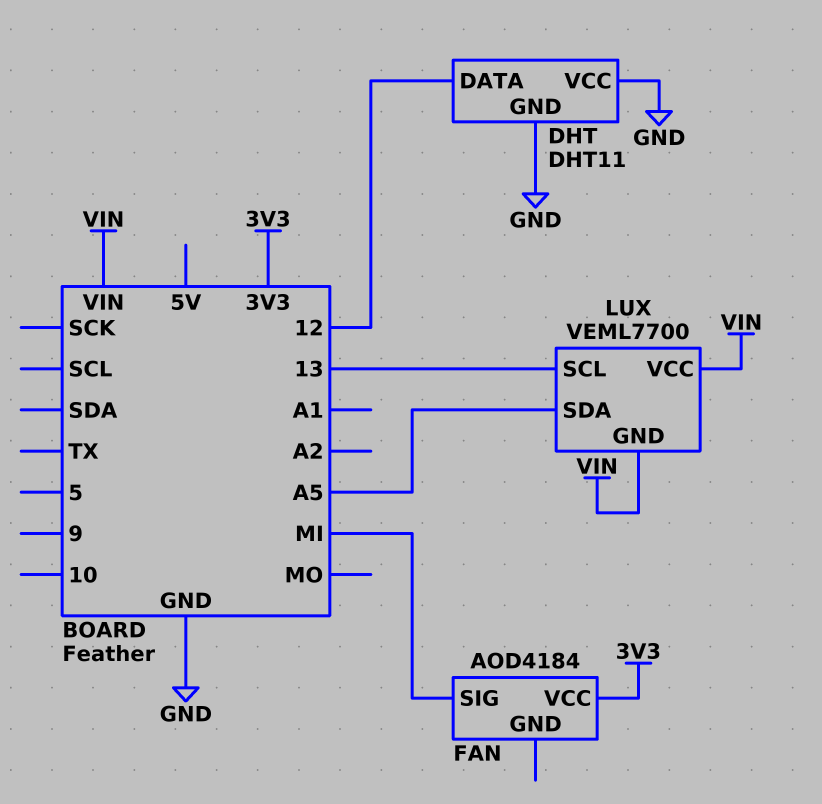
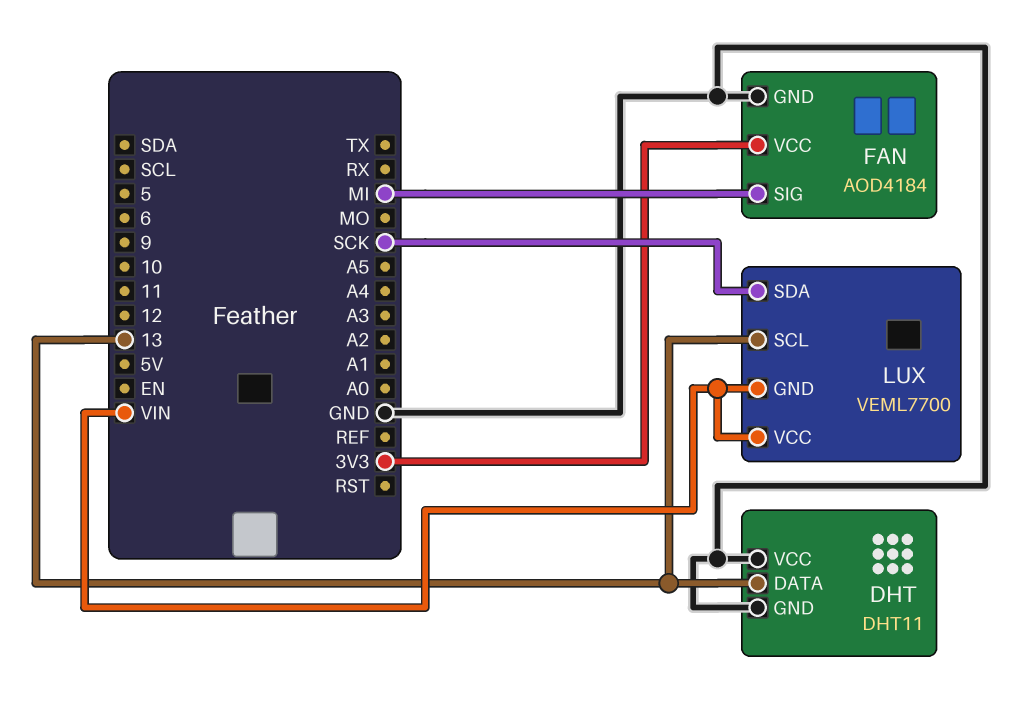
DHT pin DATA: 12 -> 13
FAN pin GND: none -> GND
LUX pin SDA: A5 -> SCK

